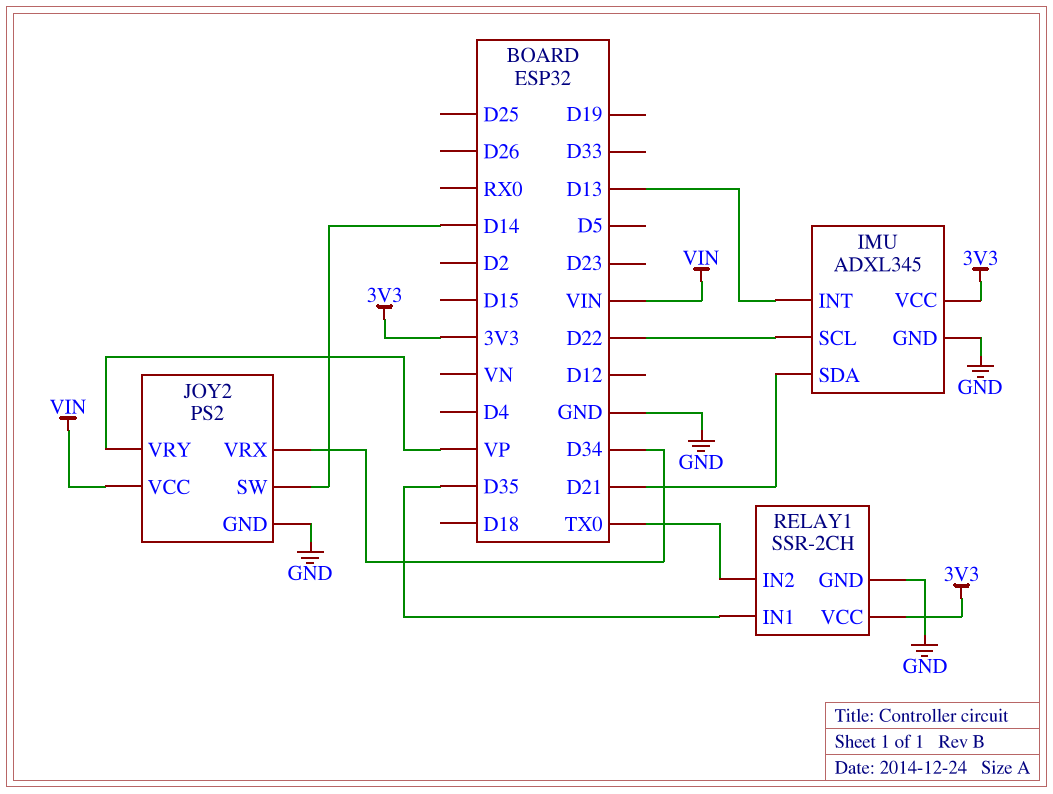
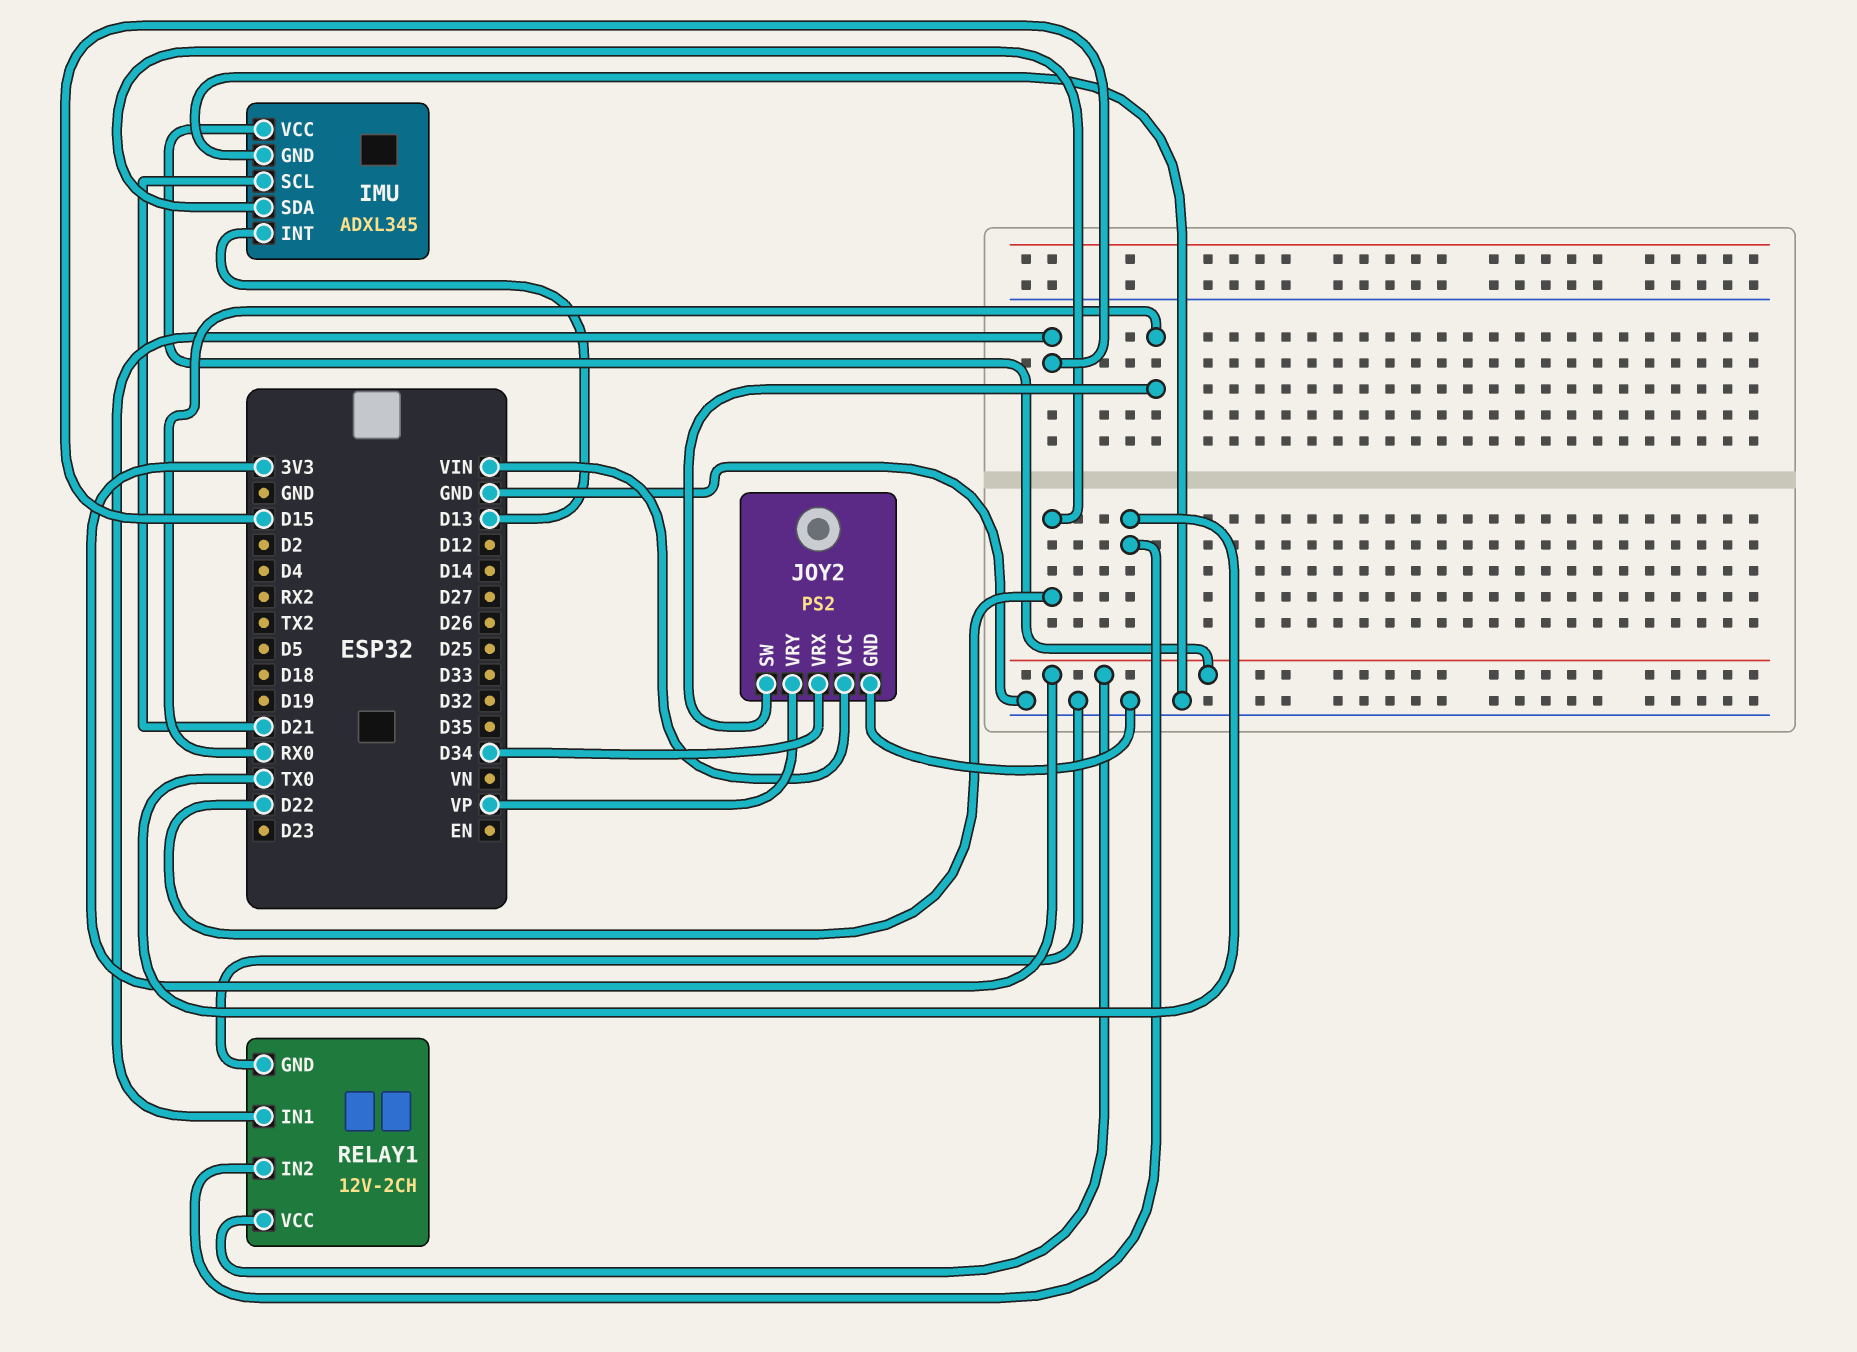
IMU pin SCL: D22 -> D21
IMU pin SDA: D21 -> D22
JOY2 pin SW: D14 -> RX0
RELAY1: SSR-2CH -> 12V-2CH
RELAY1 pin IN1: D35 -> D15

